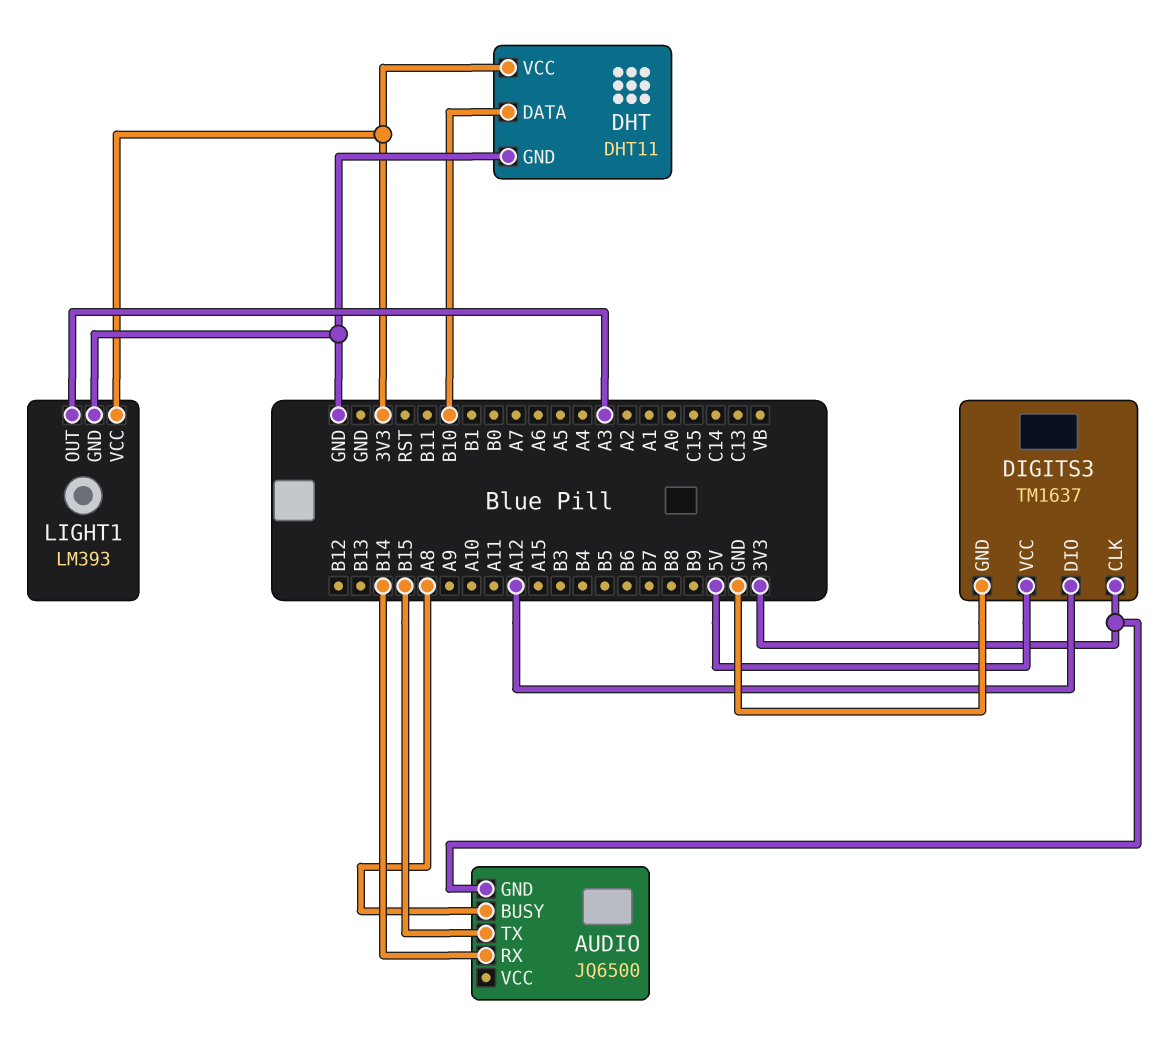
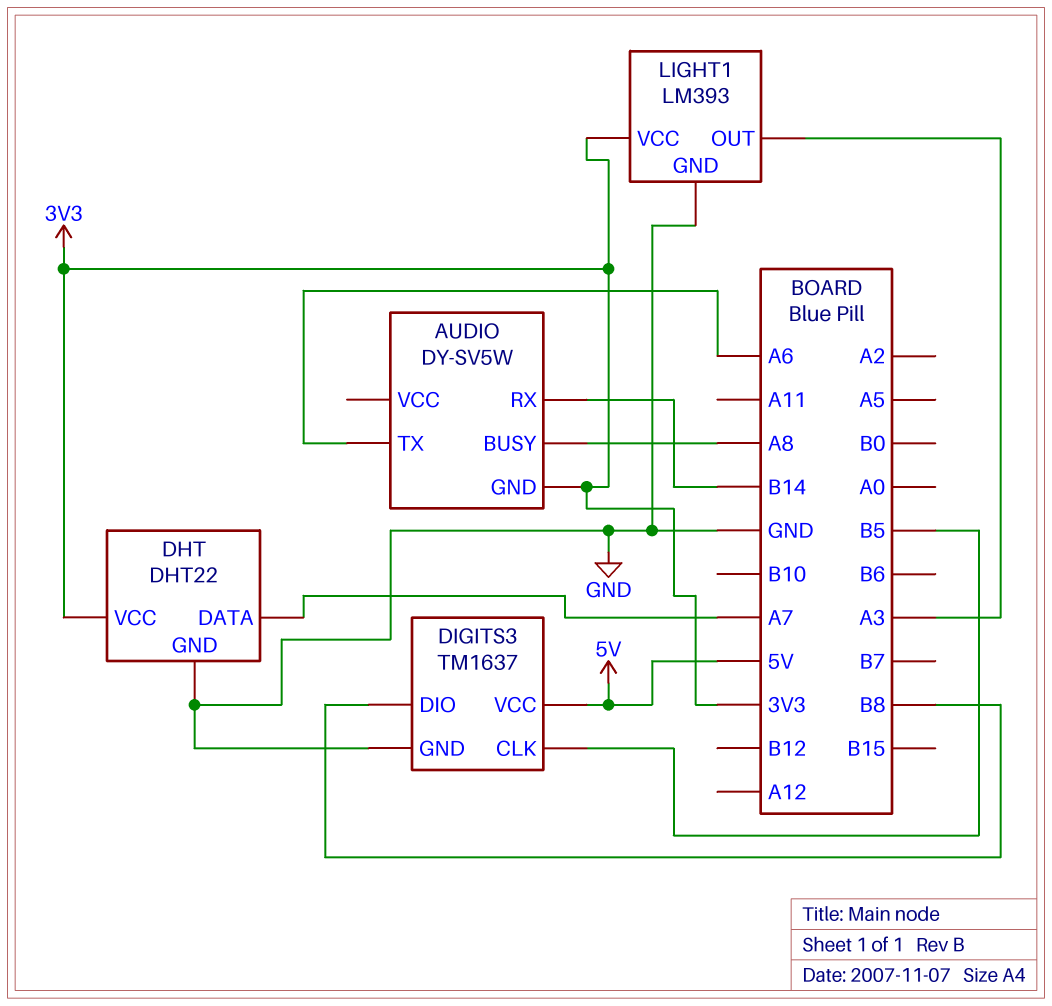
AUDIO: JQ6500 -> DY-SV5W
AUDIO pin TX: B15 -> A6
DHT: DHT11 -> DHT22
DHT pin DATA: B10 -> A7
DIGITS3 pin CLK: 3V3 -> B5
DIGITS3 pin DIO: A12 -> B8

